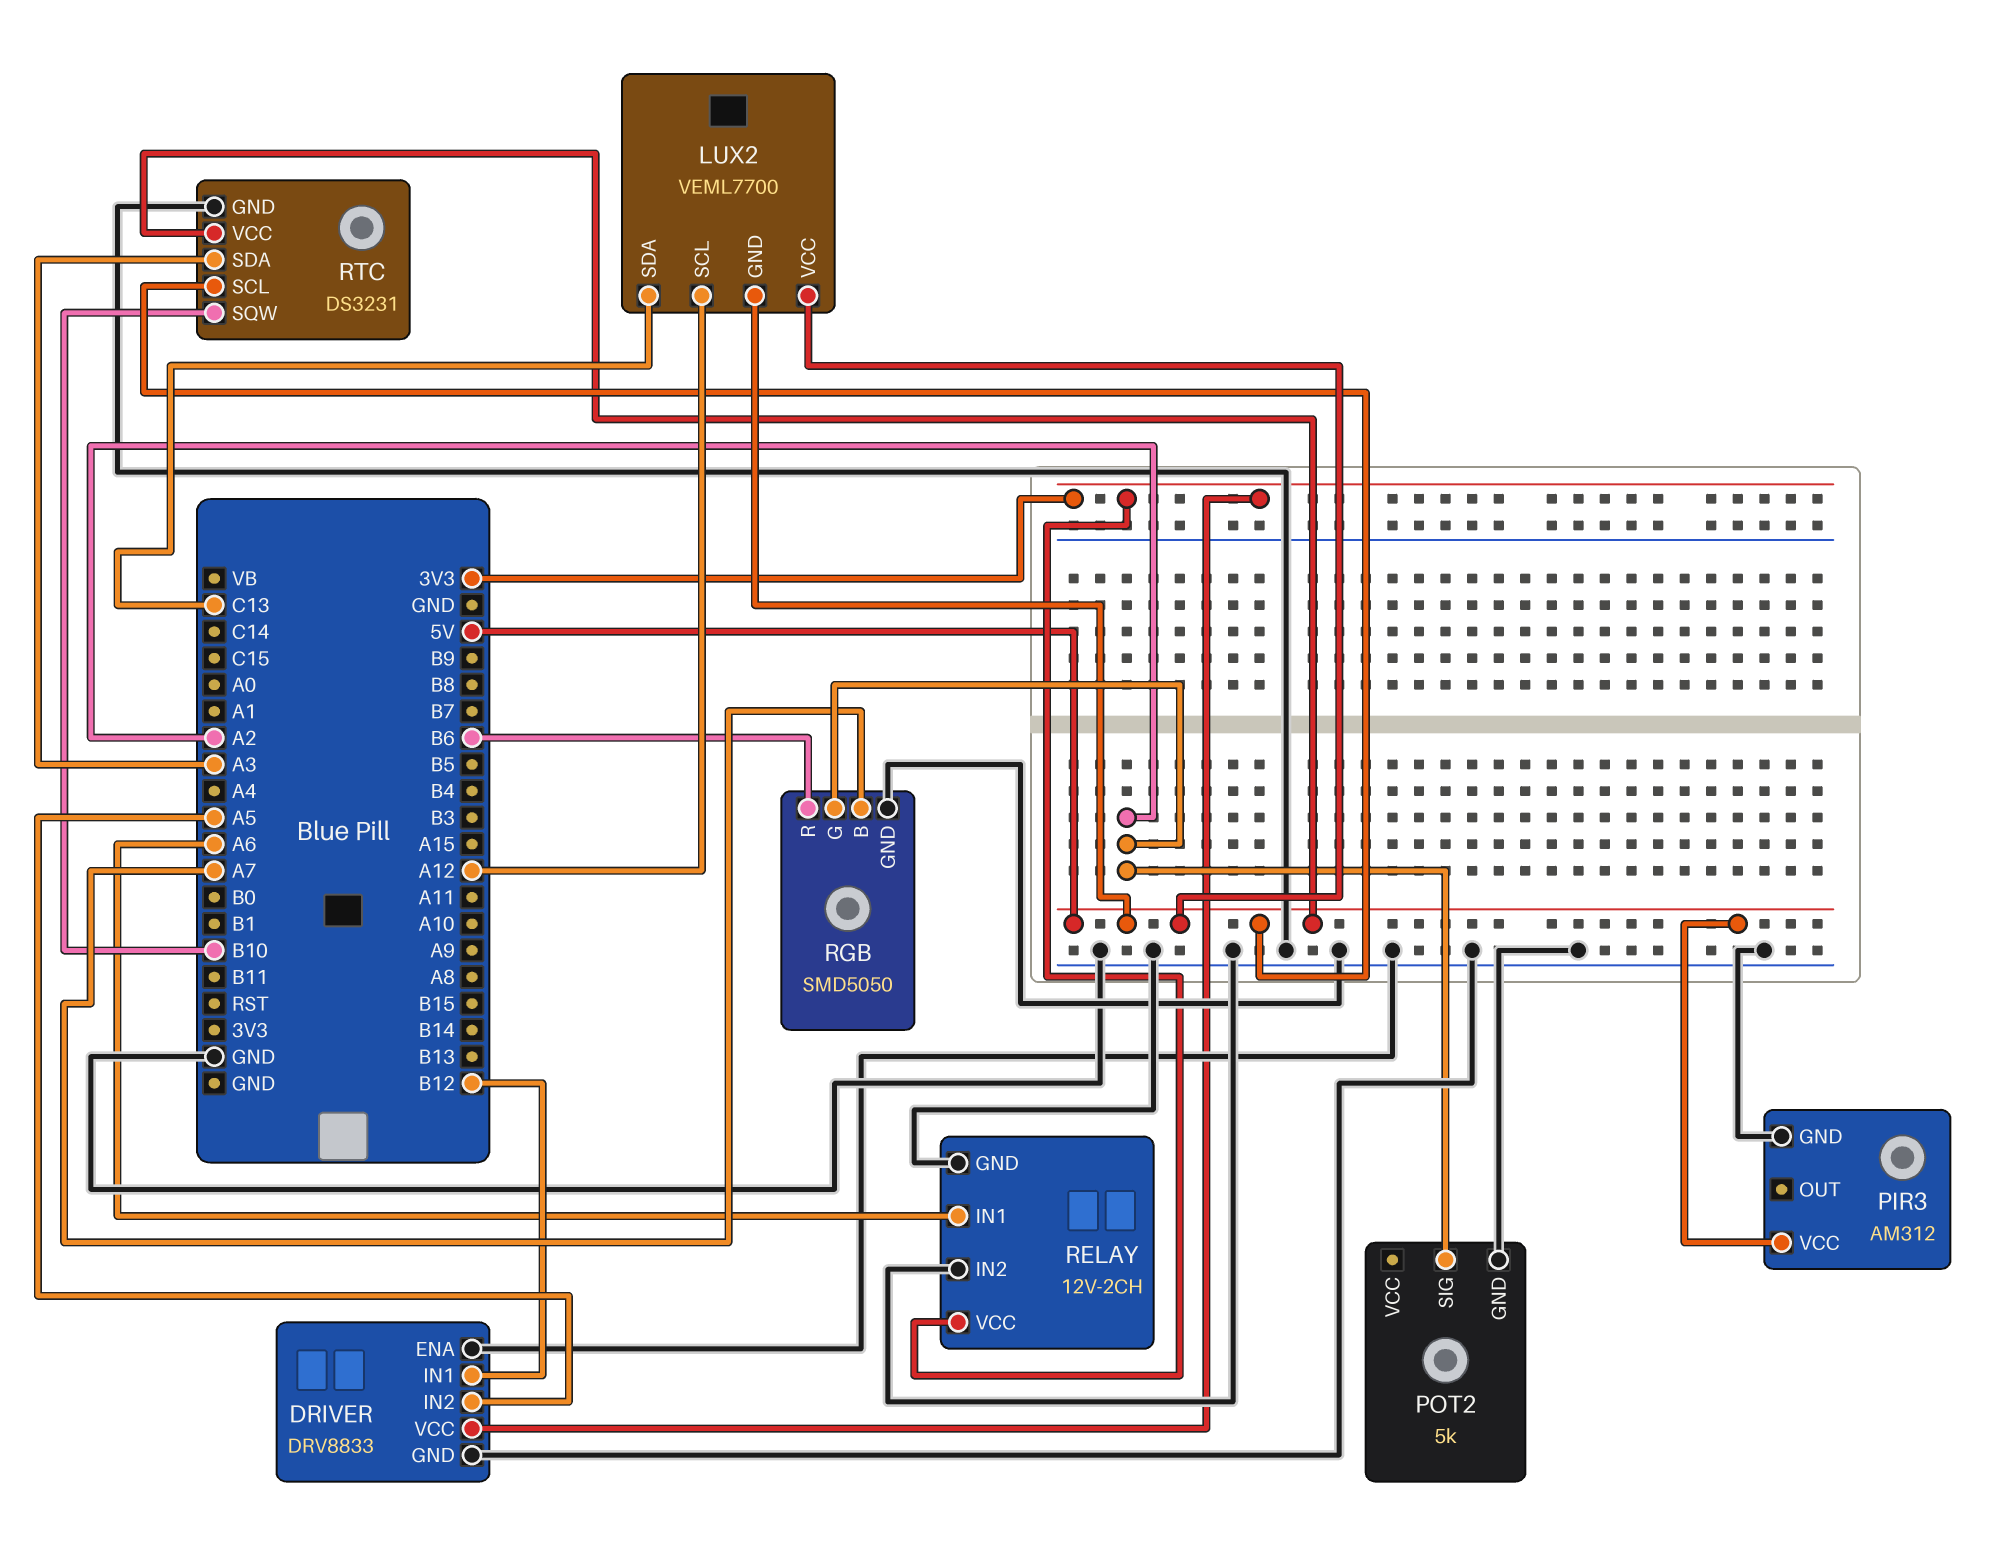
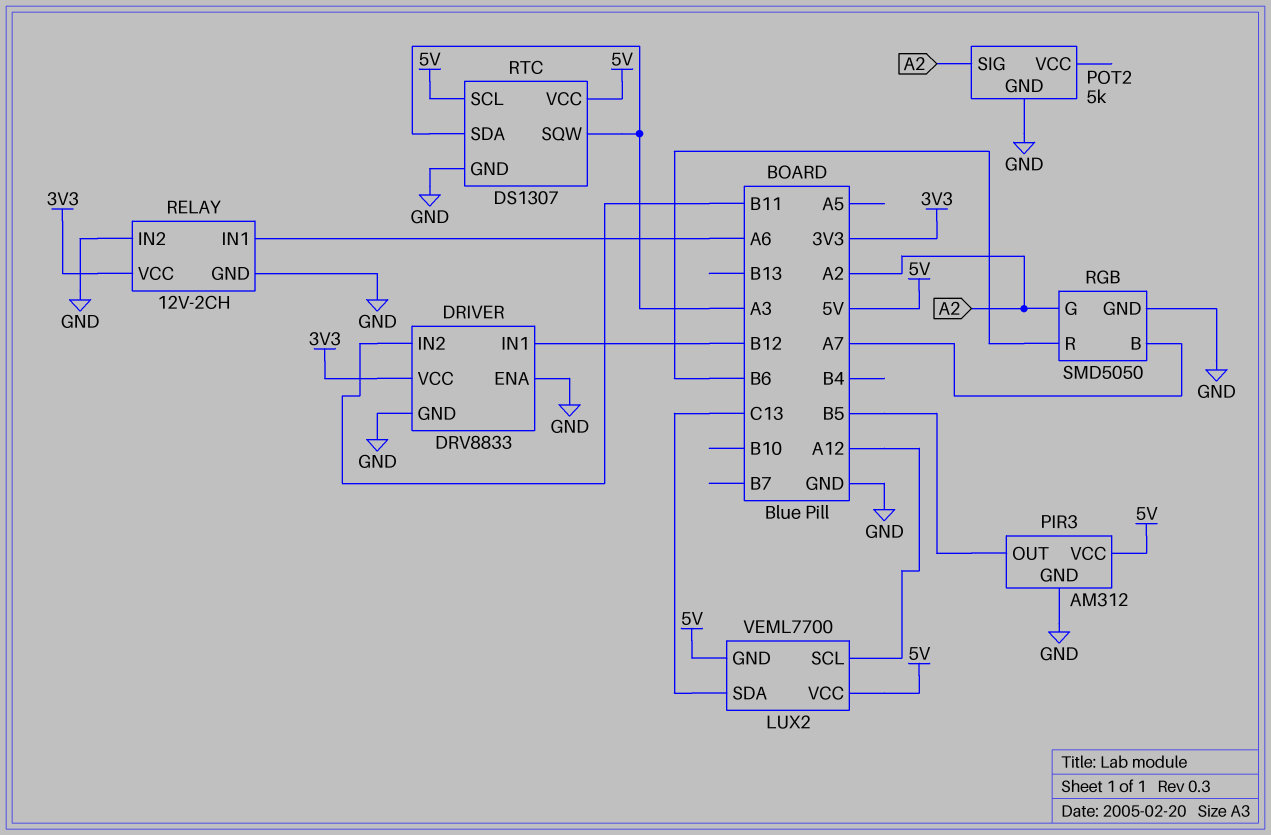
DRIVER pin IN2: A5 -> B11
PIR3 pin OUT: none -> B5
RTC: DS3231 -> DS1307
RTC pin SQW: B10 -> A3

